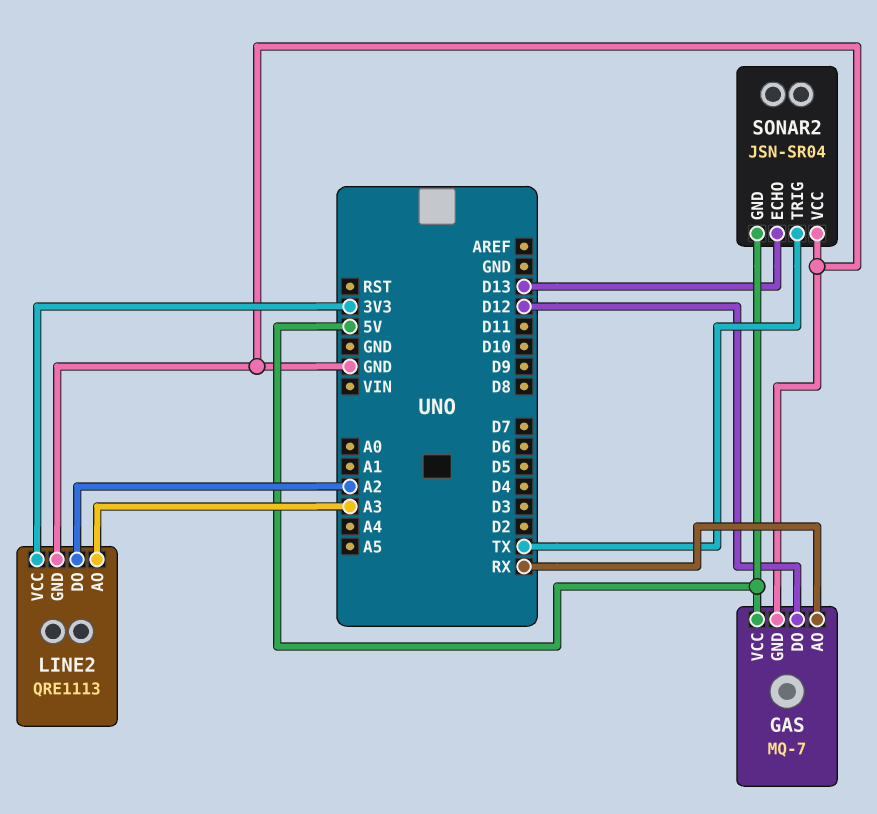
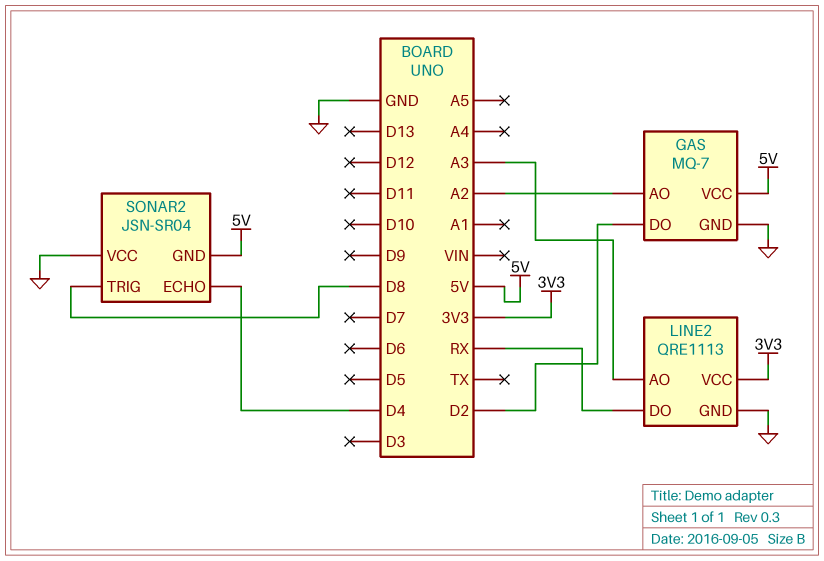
GAS pin AO: RX -> A2
GAS pin DO: D12 -> D2
LINE2 pin DO: A2 -> RX
SONAR2 pin ECHO: D13 -> D4
SONAR2 pin TRIG: TX -> D8

